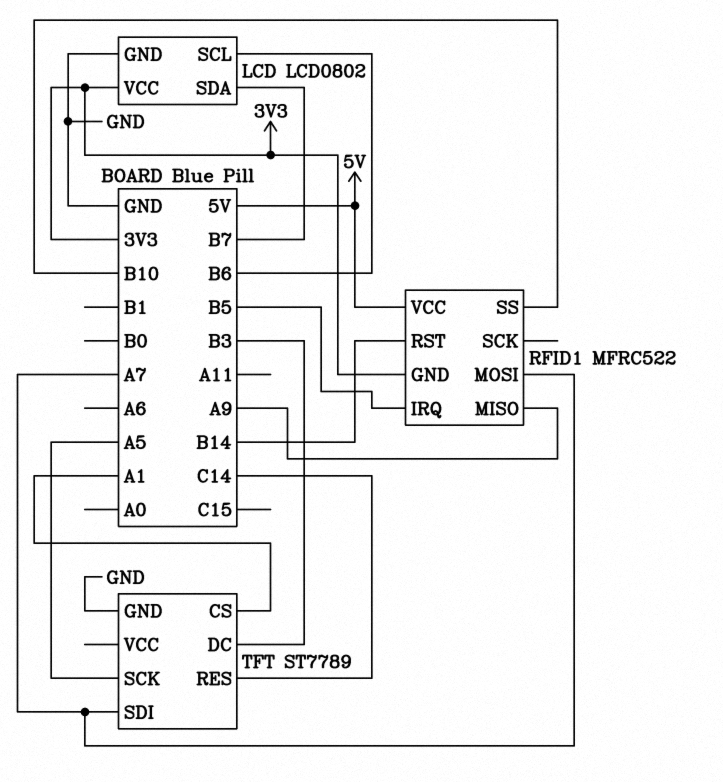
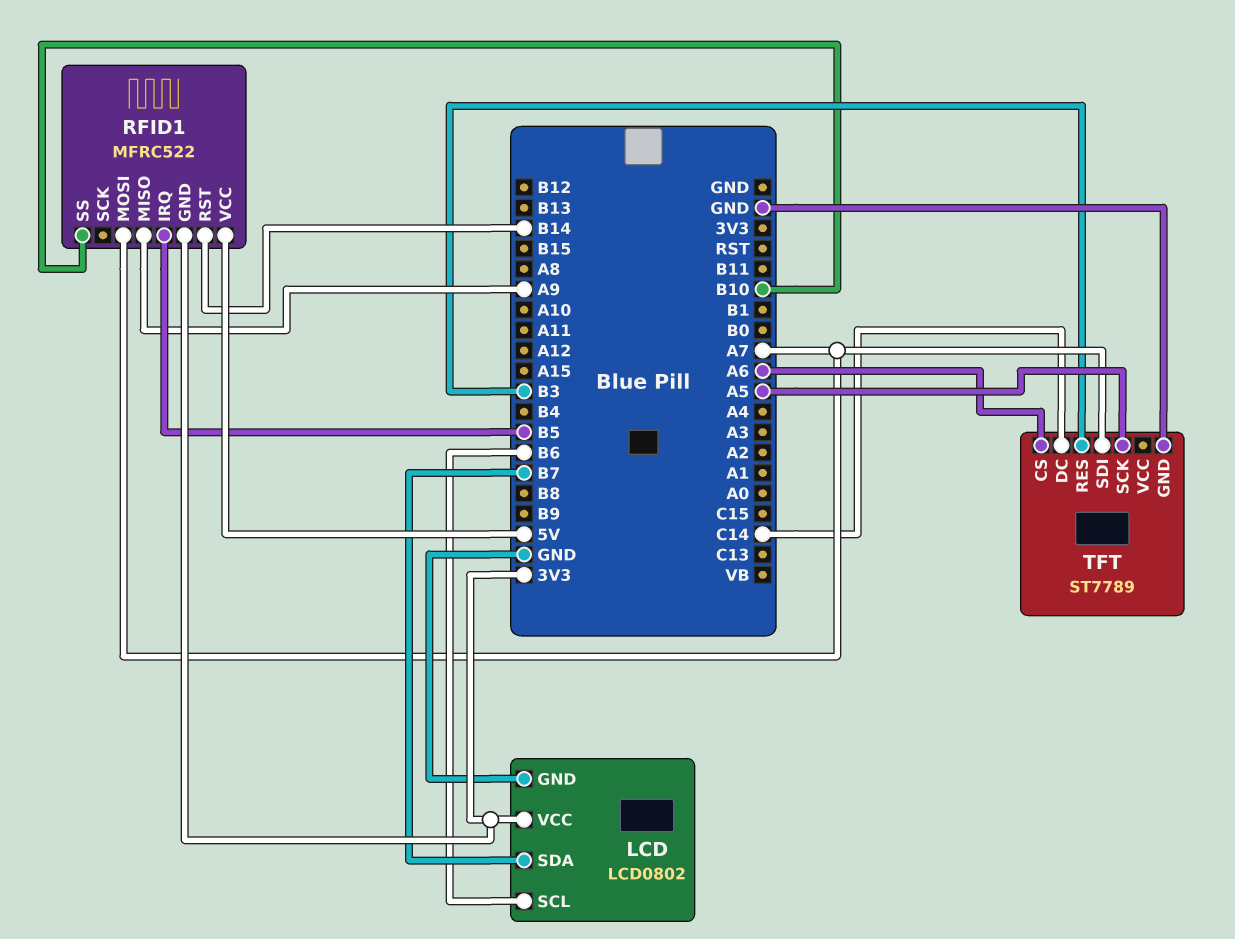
TFT pin CS: A1 -> A6
TFT pin DC: B3 -> C14
TFT pin RES: C14 -> B3

